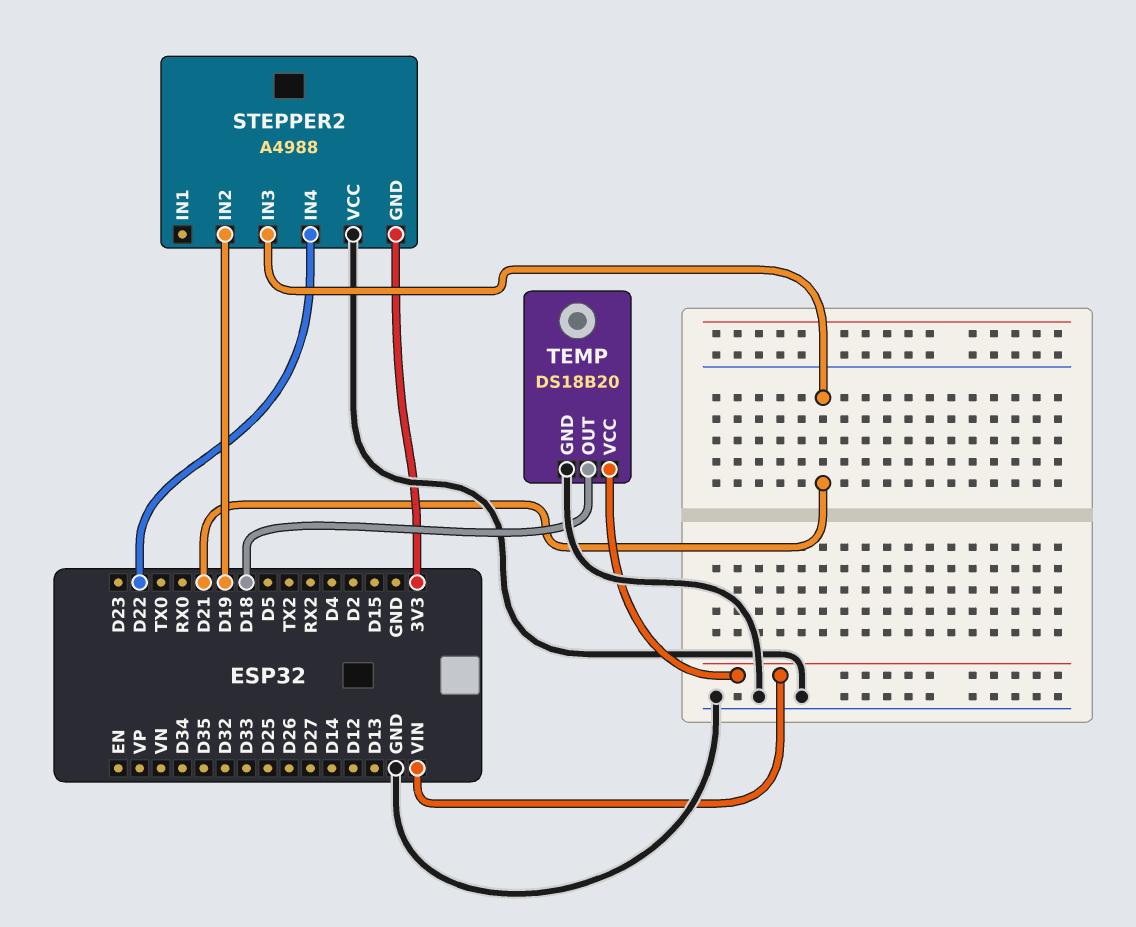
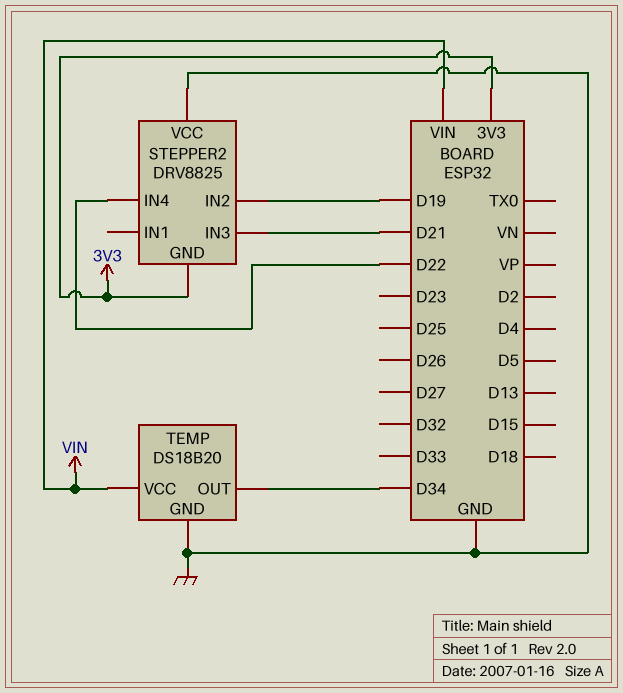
STEPPER2: A4988 -> DRV8825
TEMP pin OUT: D18 -> D34

